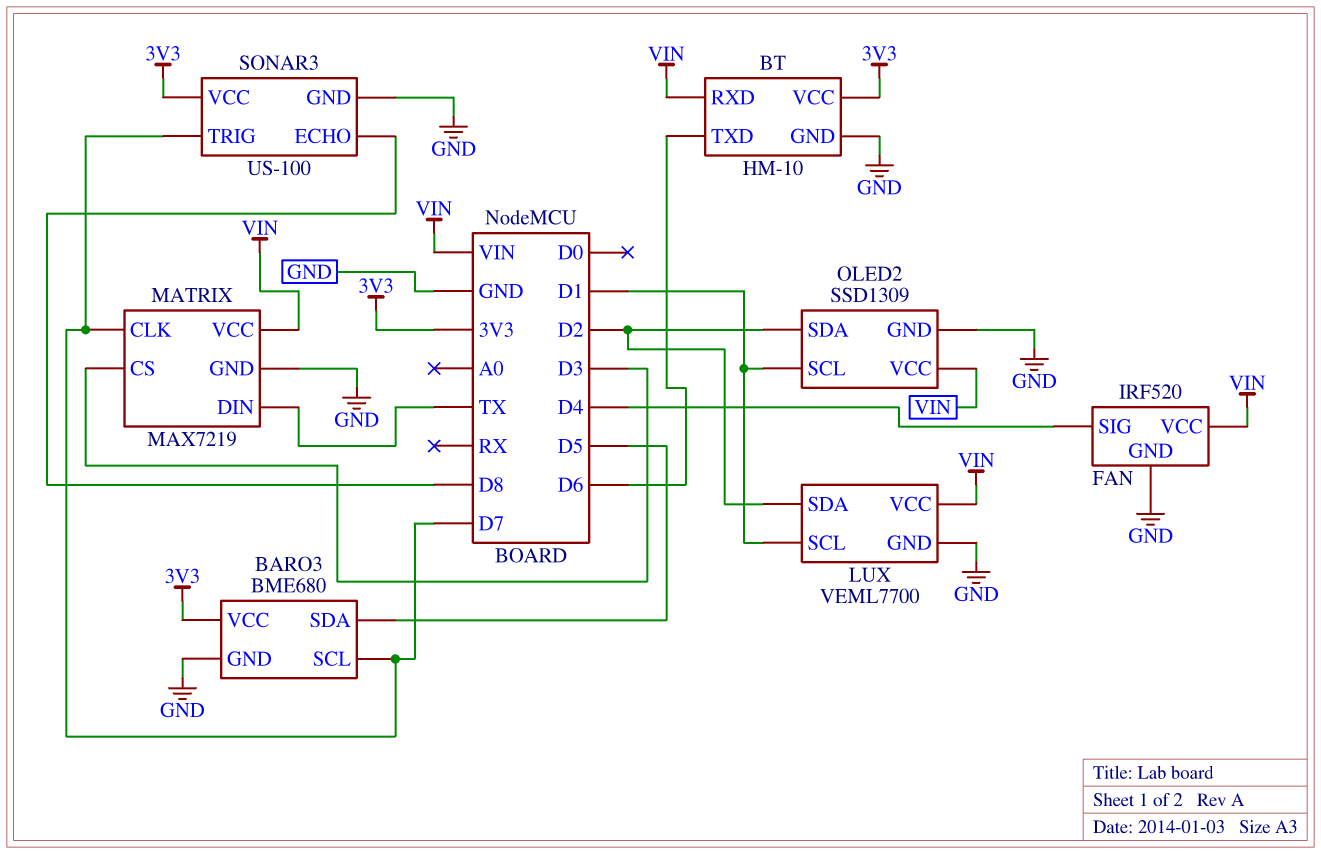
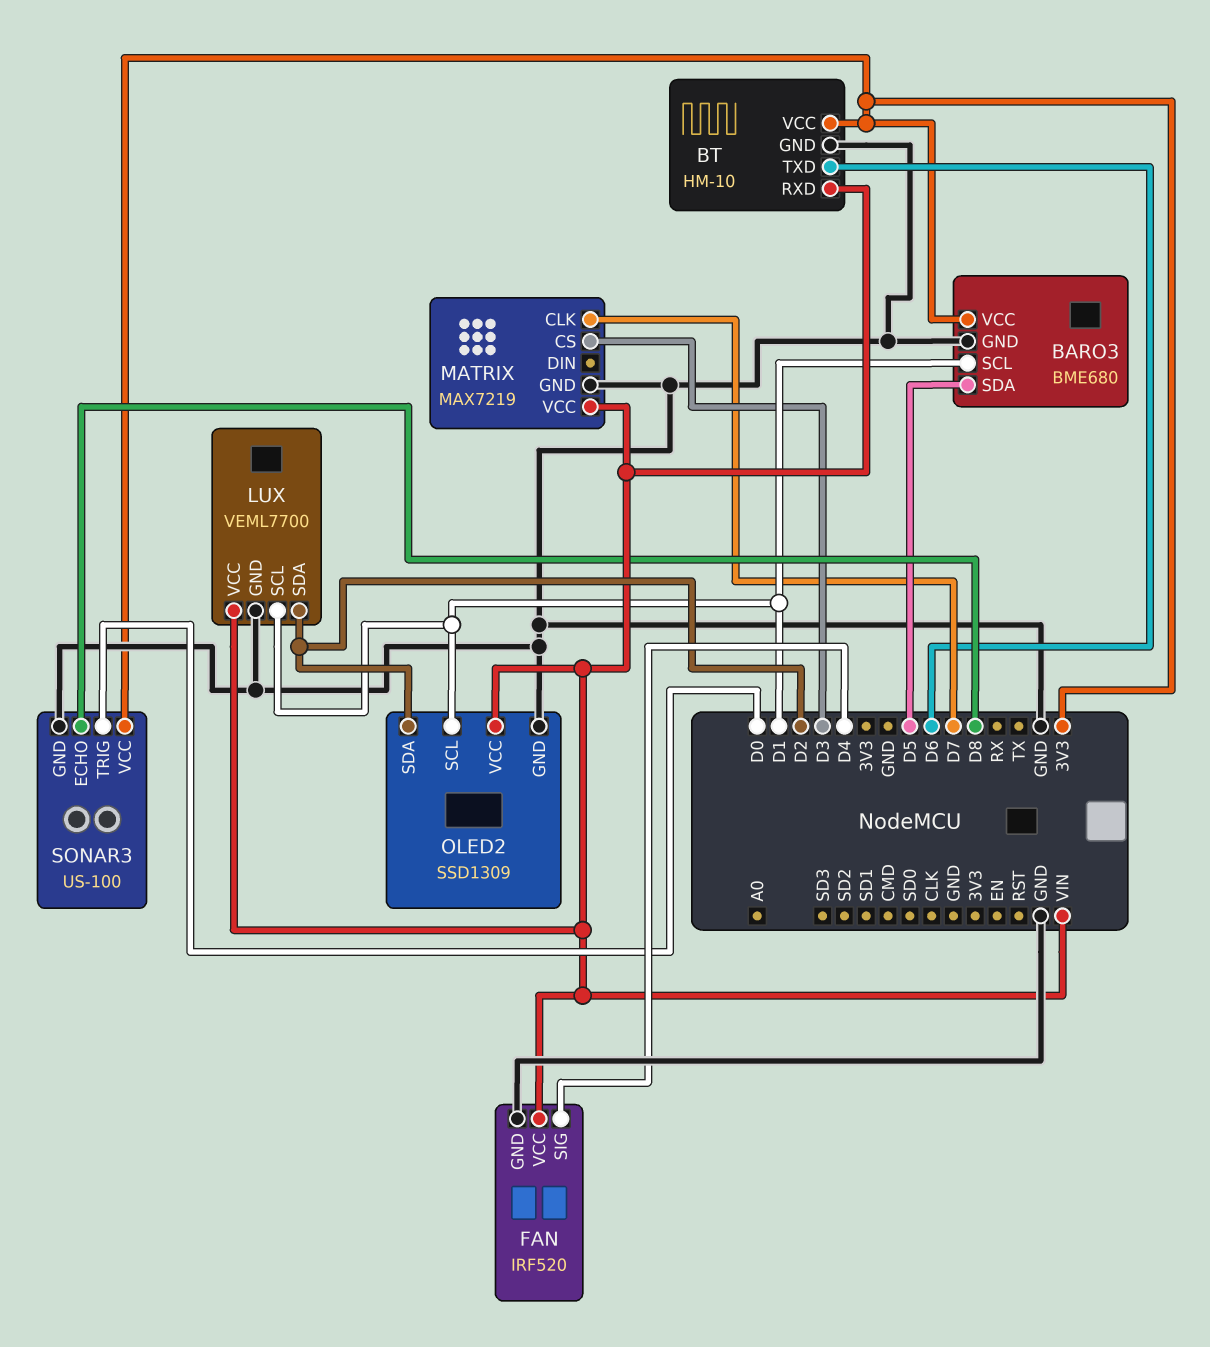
BARO3 pin SCL: D7 -> D1
MATRIX pin DIN: TX -> none
SONAR3 pin TRIG: D7 -> D0

